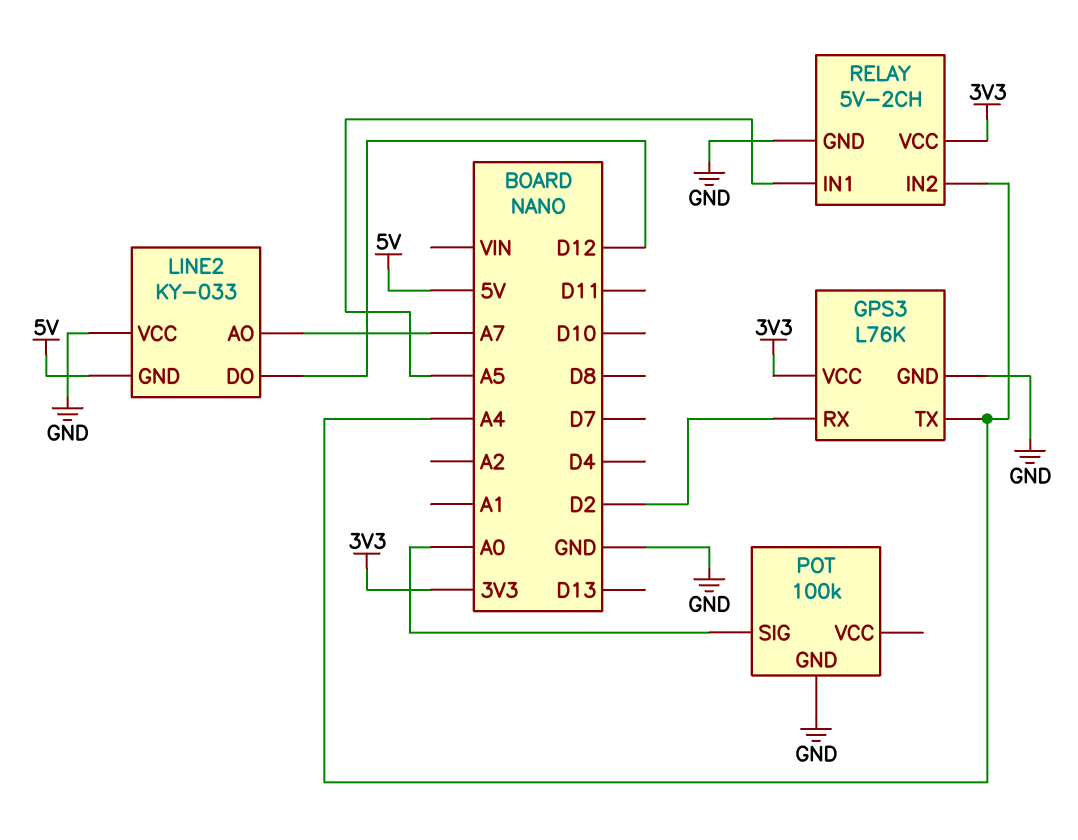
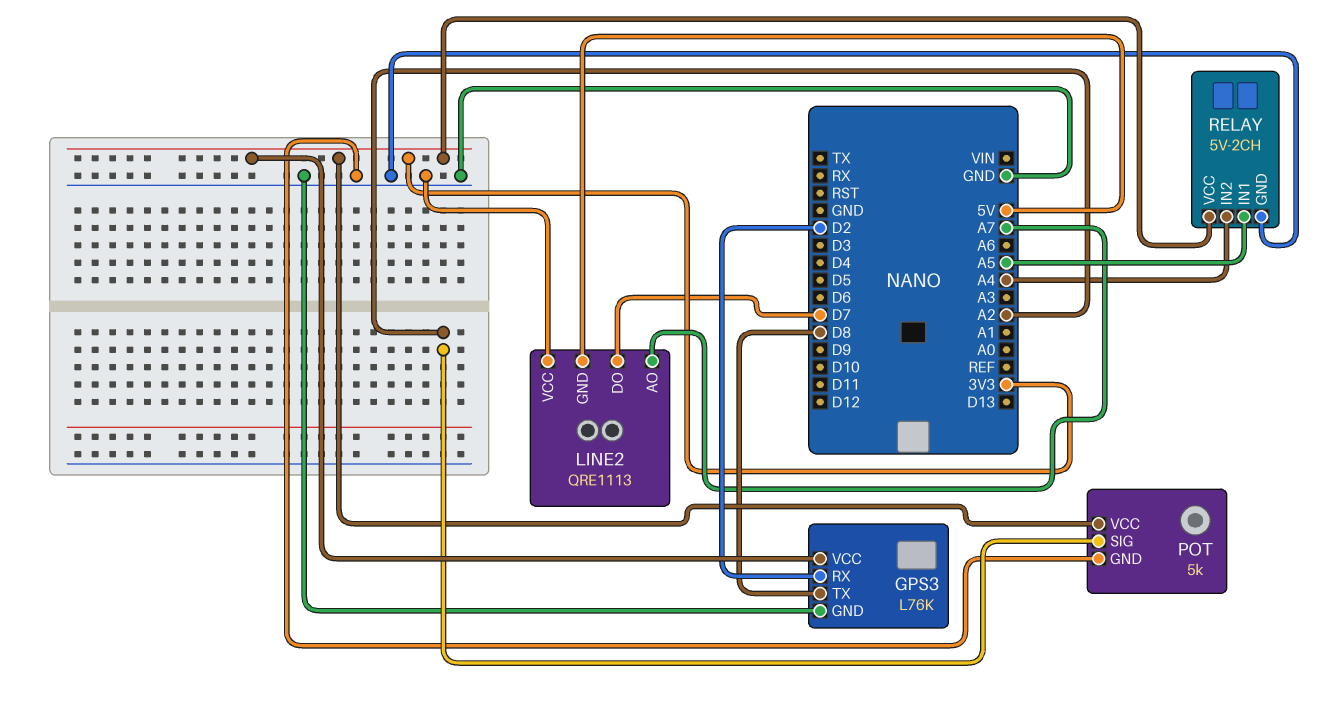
GPS3 pin TX: A4 -> D8
LINE2: KY-033 -> QRE1113
LINE2 pin DO: D12 -> D7
POT: 100k -> 5k
POT pin SIG: A0 -> A2
POT pin VCC: none -> 3V3

